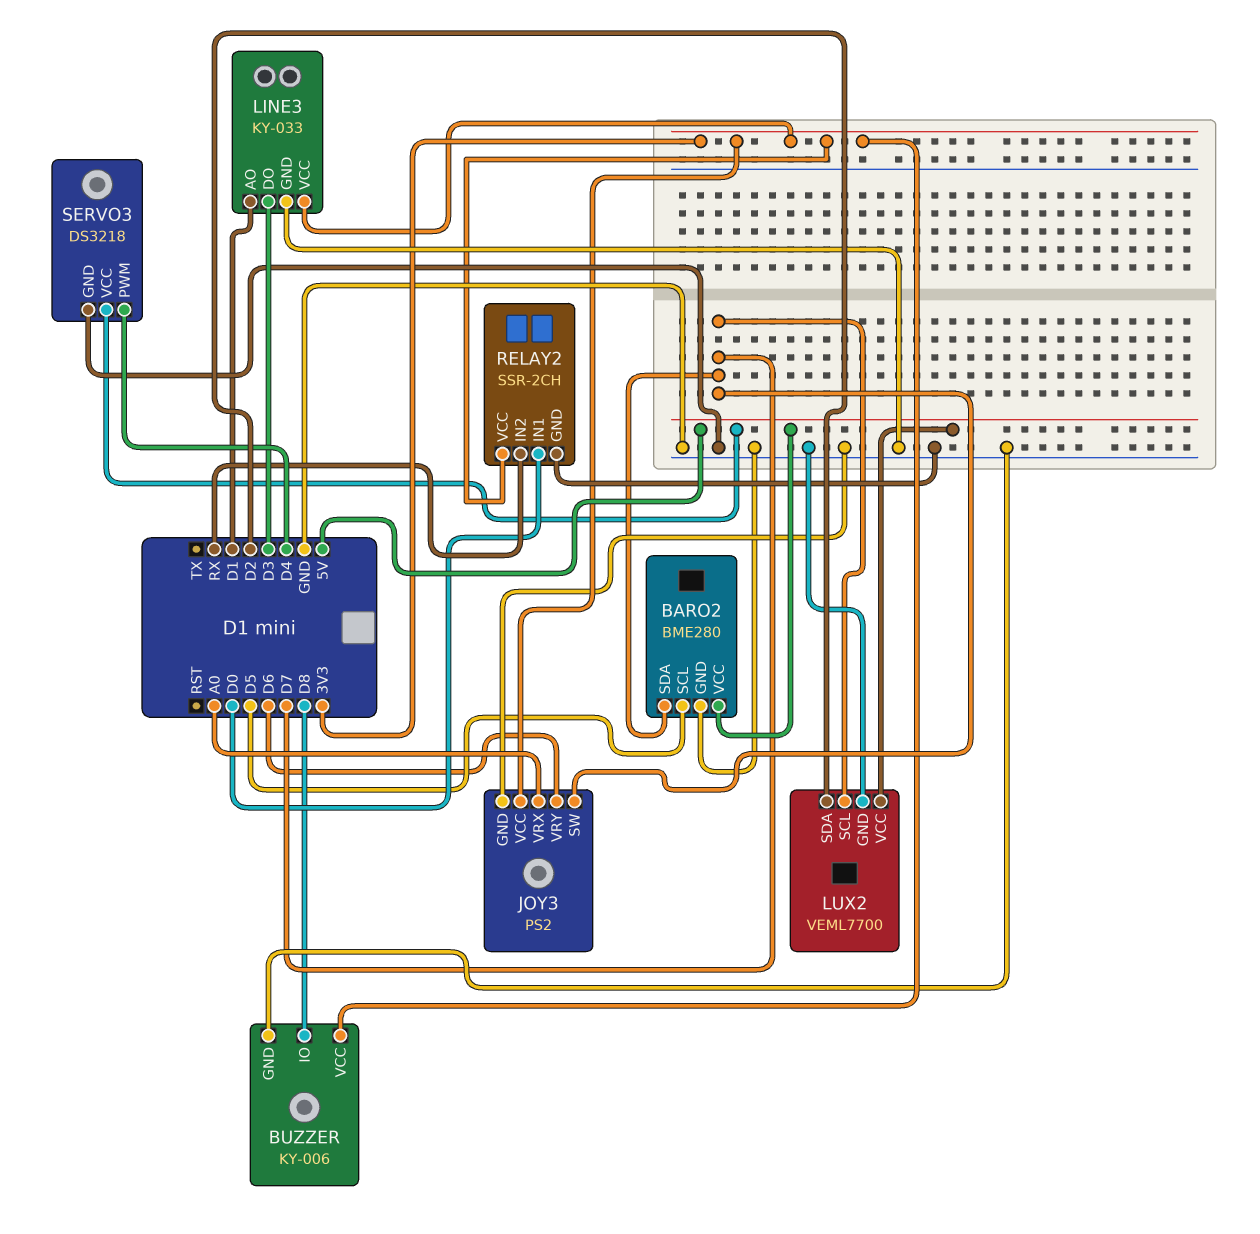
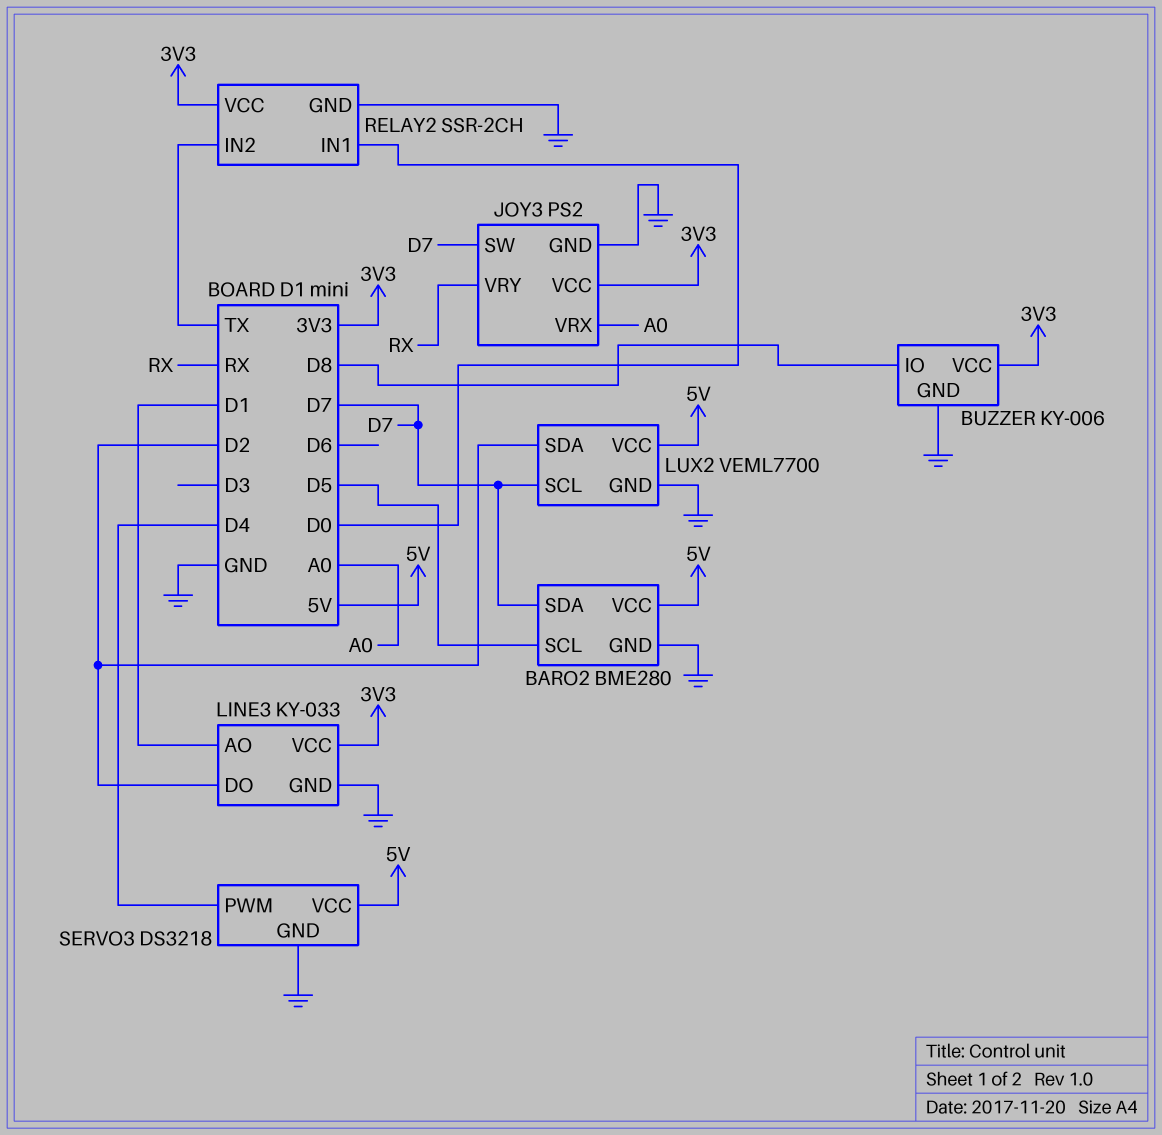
JOY3 pin VRY: D6 -> RX
LINE3 pin DO: D3 -> D2
RELAY2 pin IN2: RX -> TX

